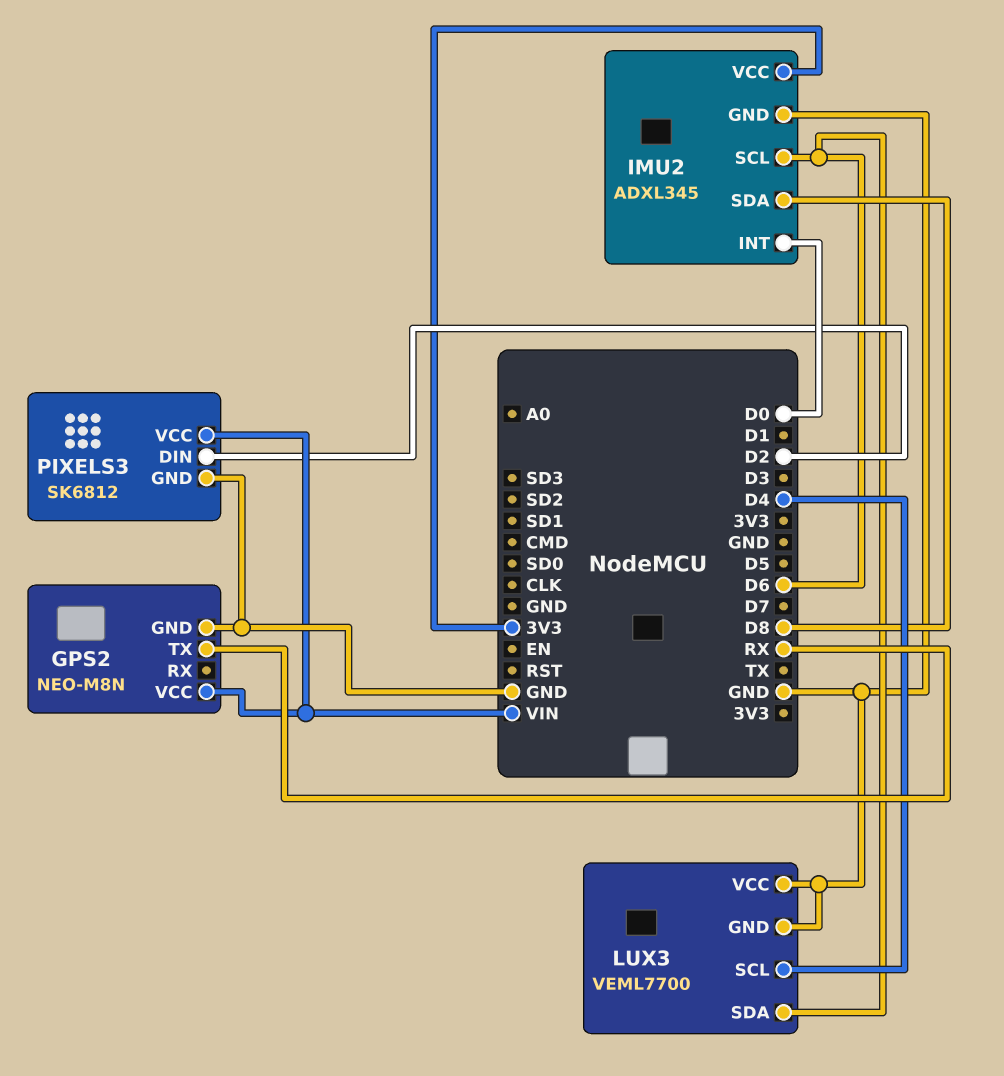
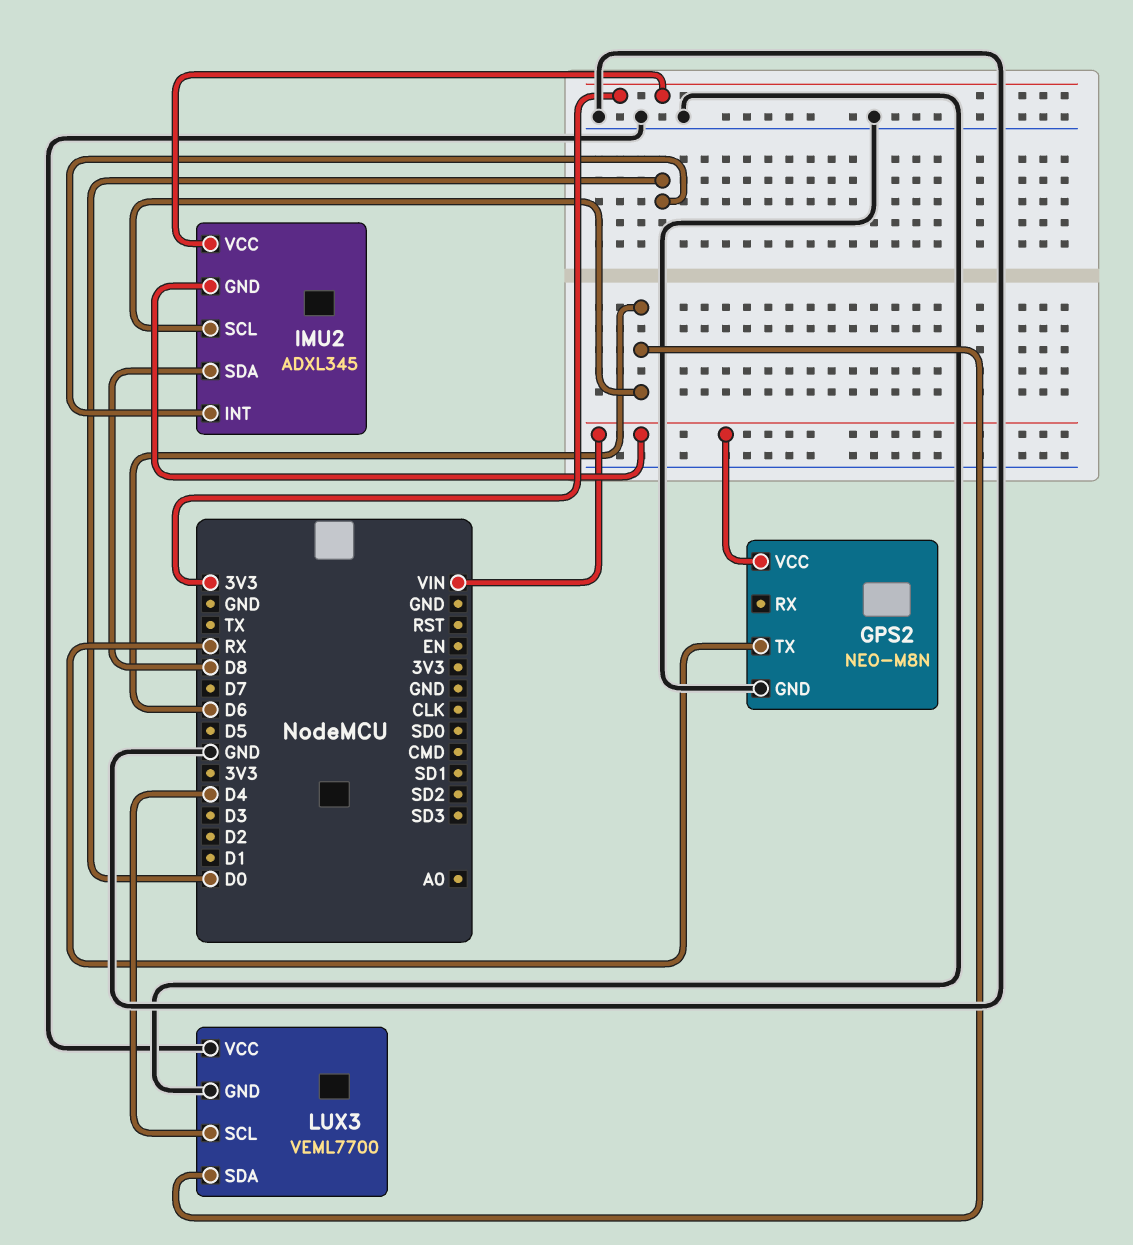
IMU2 pin GND: GND -> VIN
PIXELS3: SK6812 -> none
PIXELS3 pin DIN: D2 -> none
PIXELS3 pin GND: GND -> none
PIXELS3 pin VCC: VIN -> none

